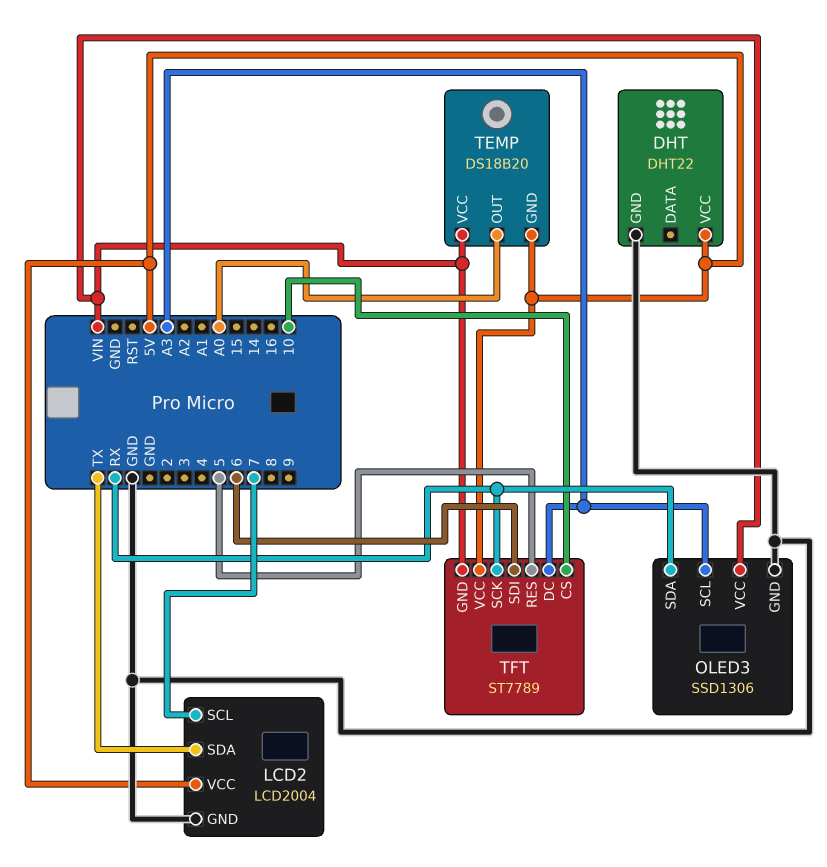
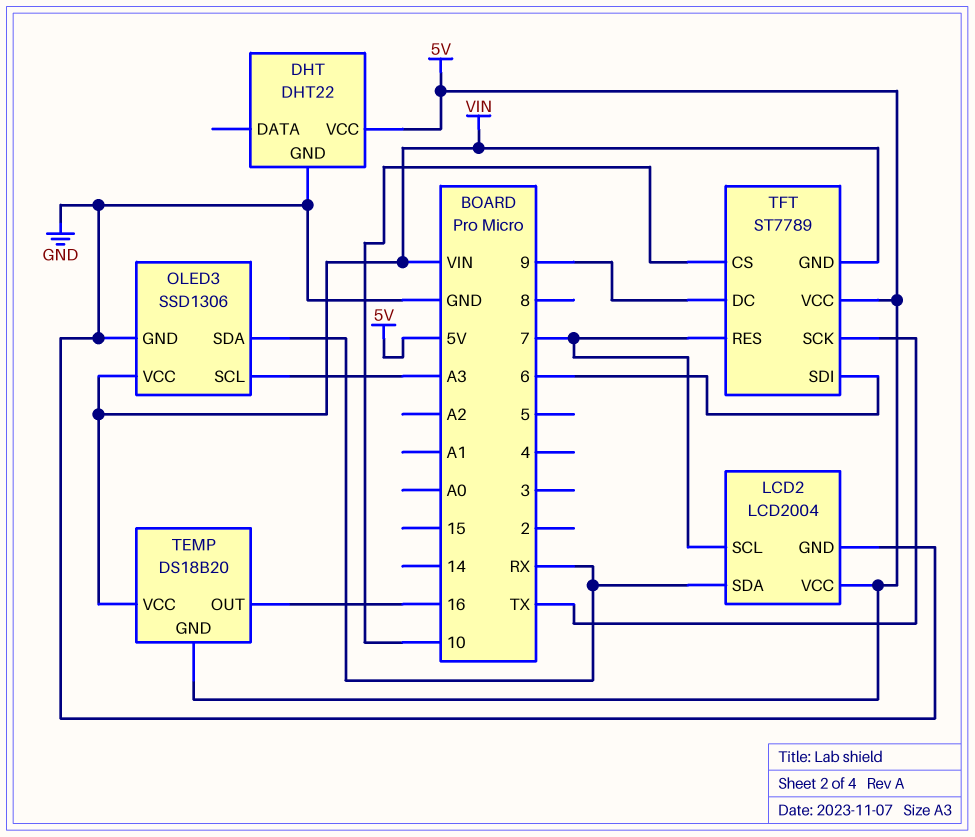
LCD2 pin SDA: TX -> RX
TEMP pin OUT: A0 -> 16
TFT pin DC: A3 -> 9
TFT pin RES: 5 -> 7
TFT pin SCK: RX -> TX

